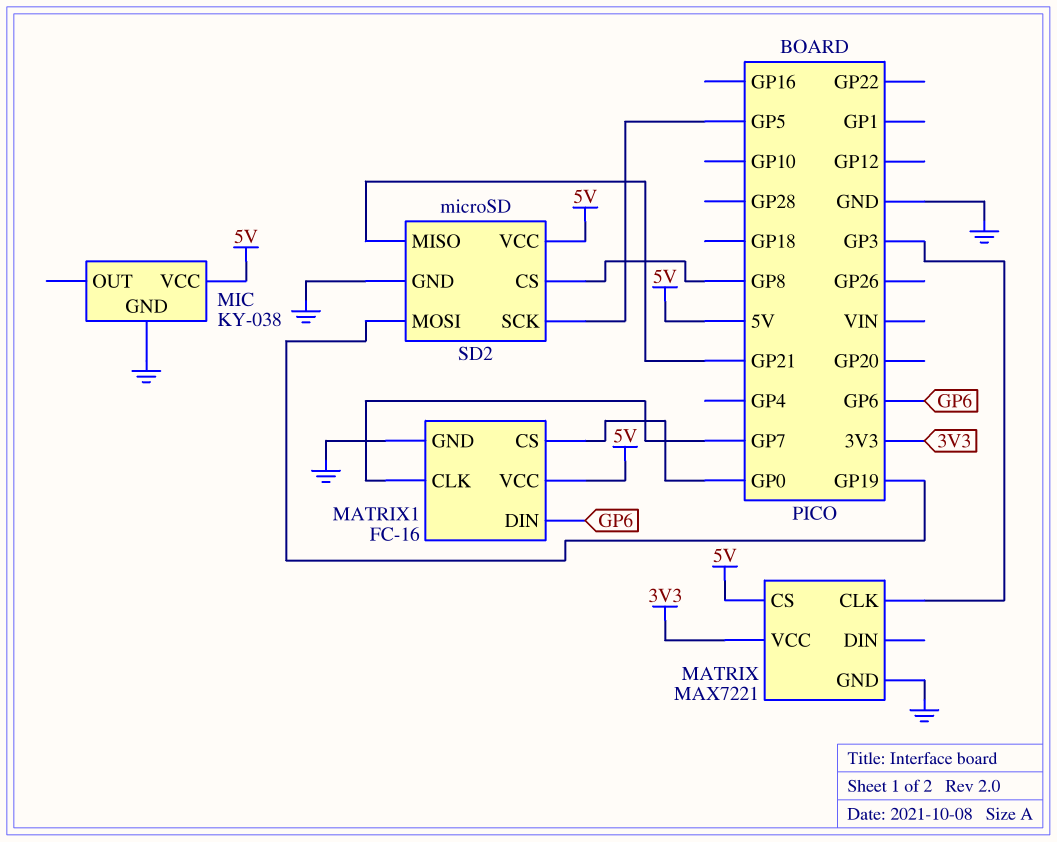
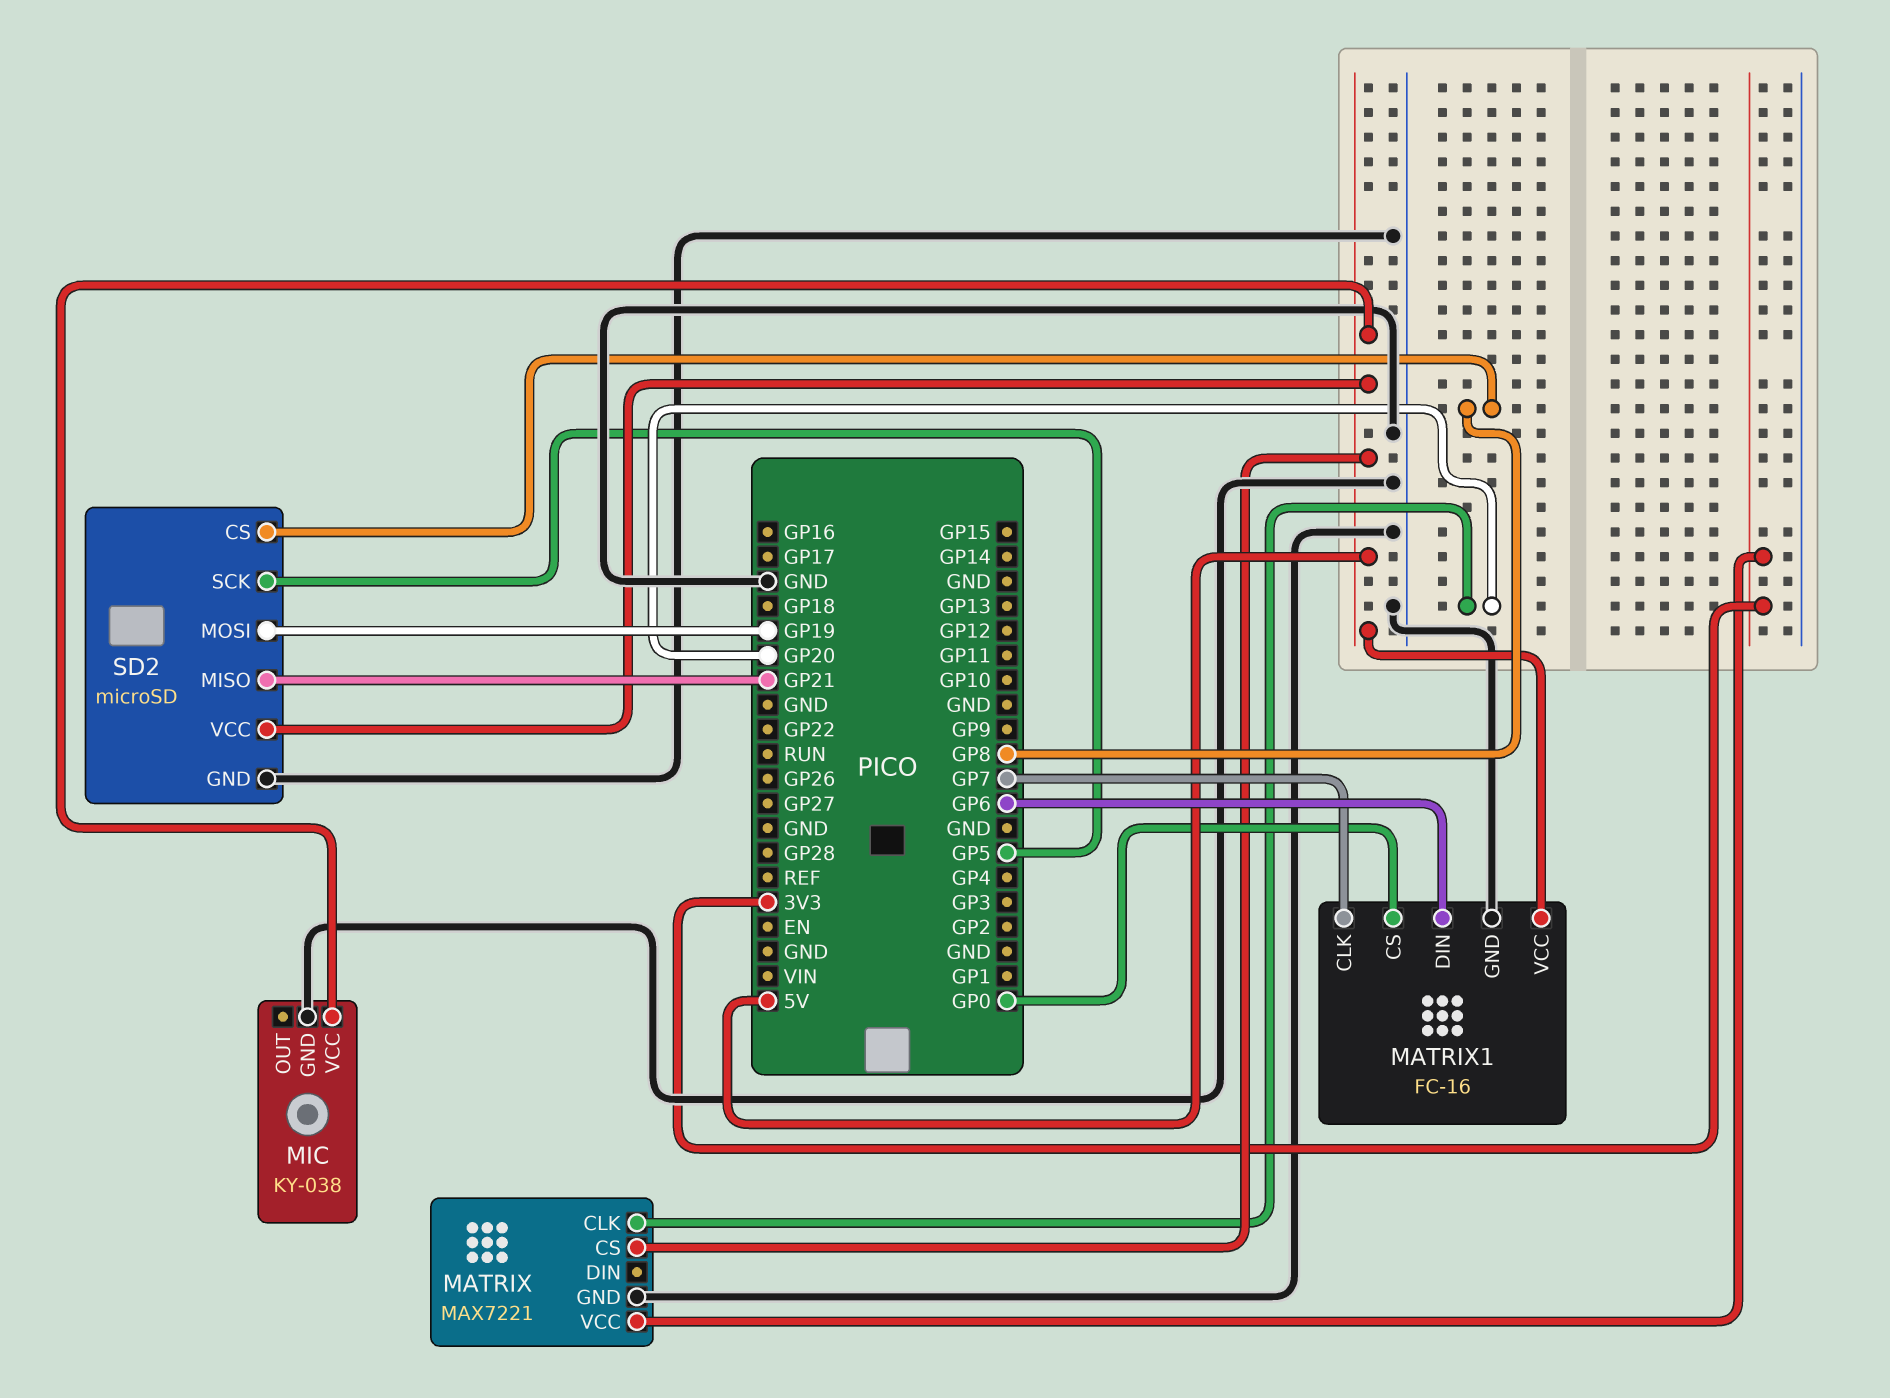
MATRIX pin CLK: GP3 -> GP20

